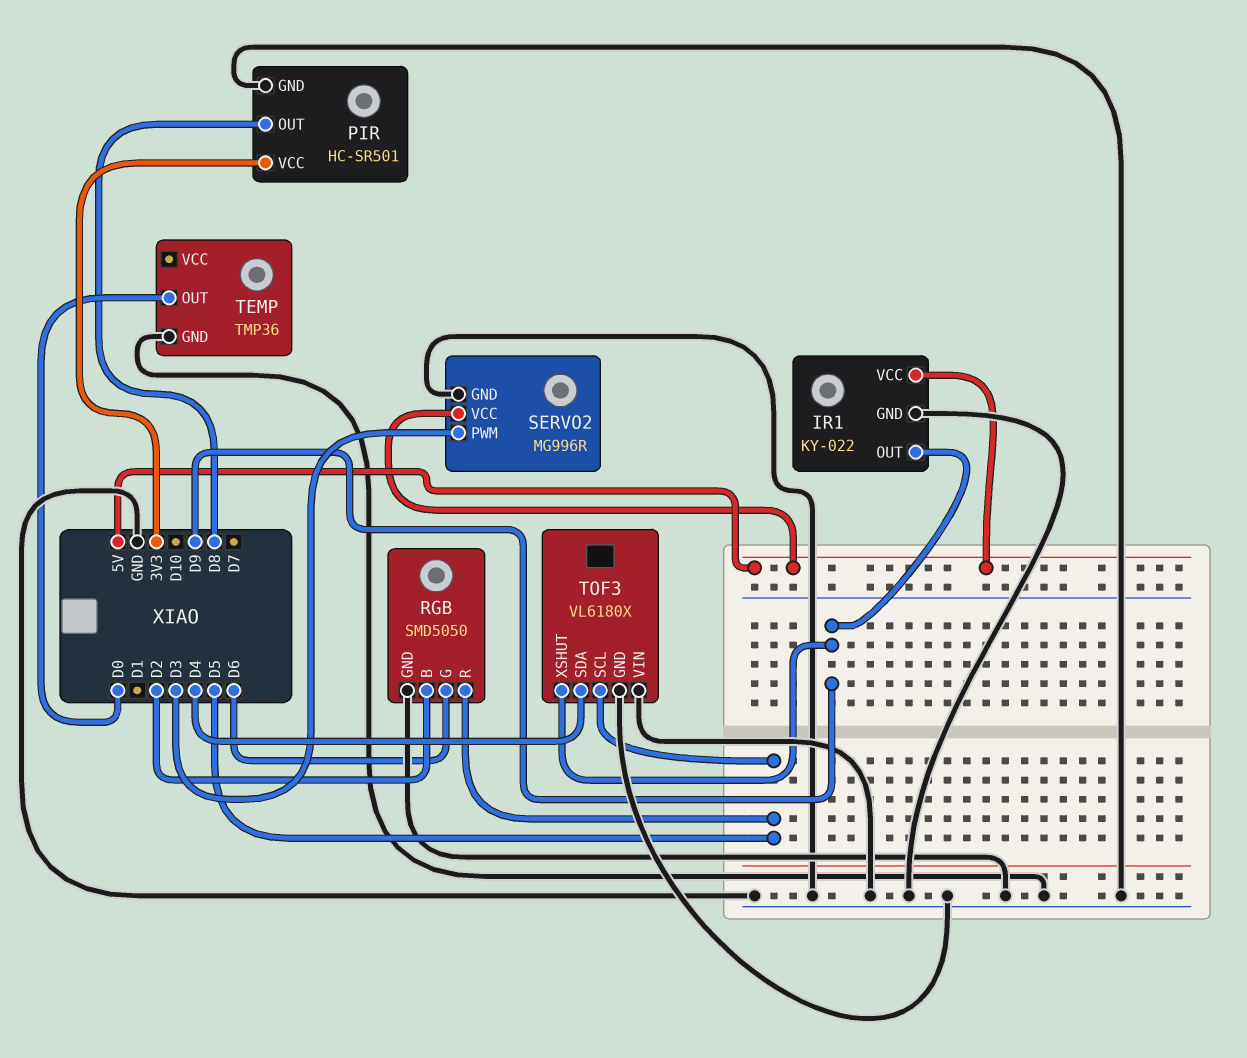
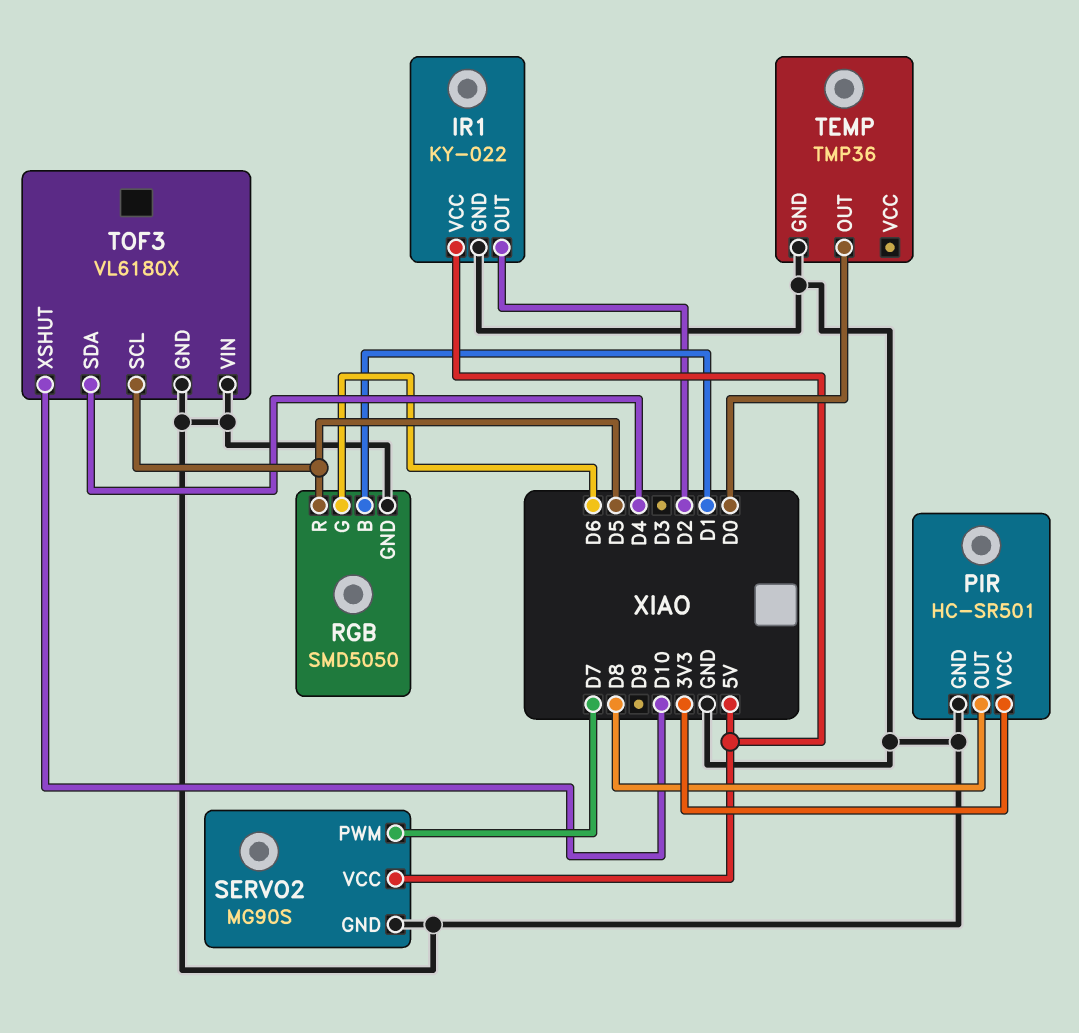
IR1 pin OUT: D9 -> D2
RGB pin B: D2 -> D1
SERVO2: MG996R -> MG90S
SERVO2 pin PWM: D3 -> D7
TOF3 pin XSHUT: D9 -> D10

